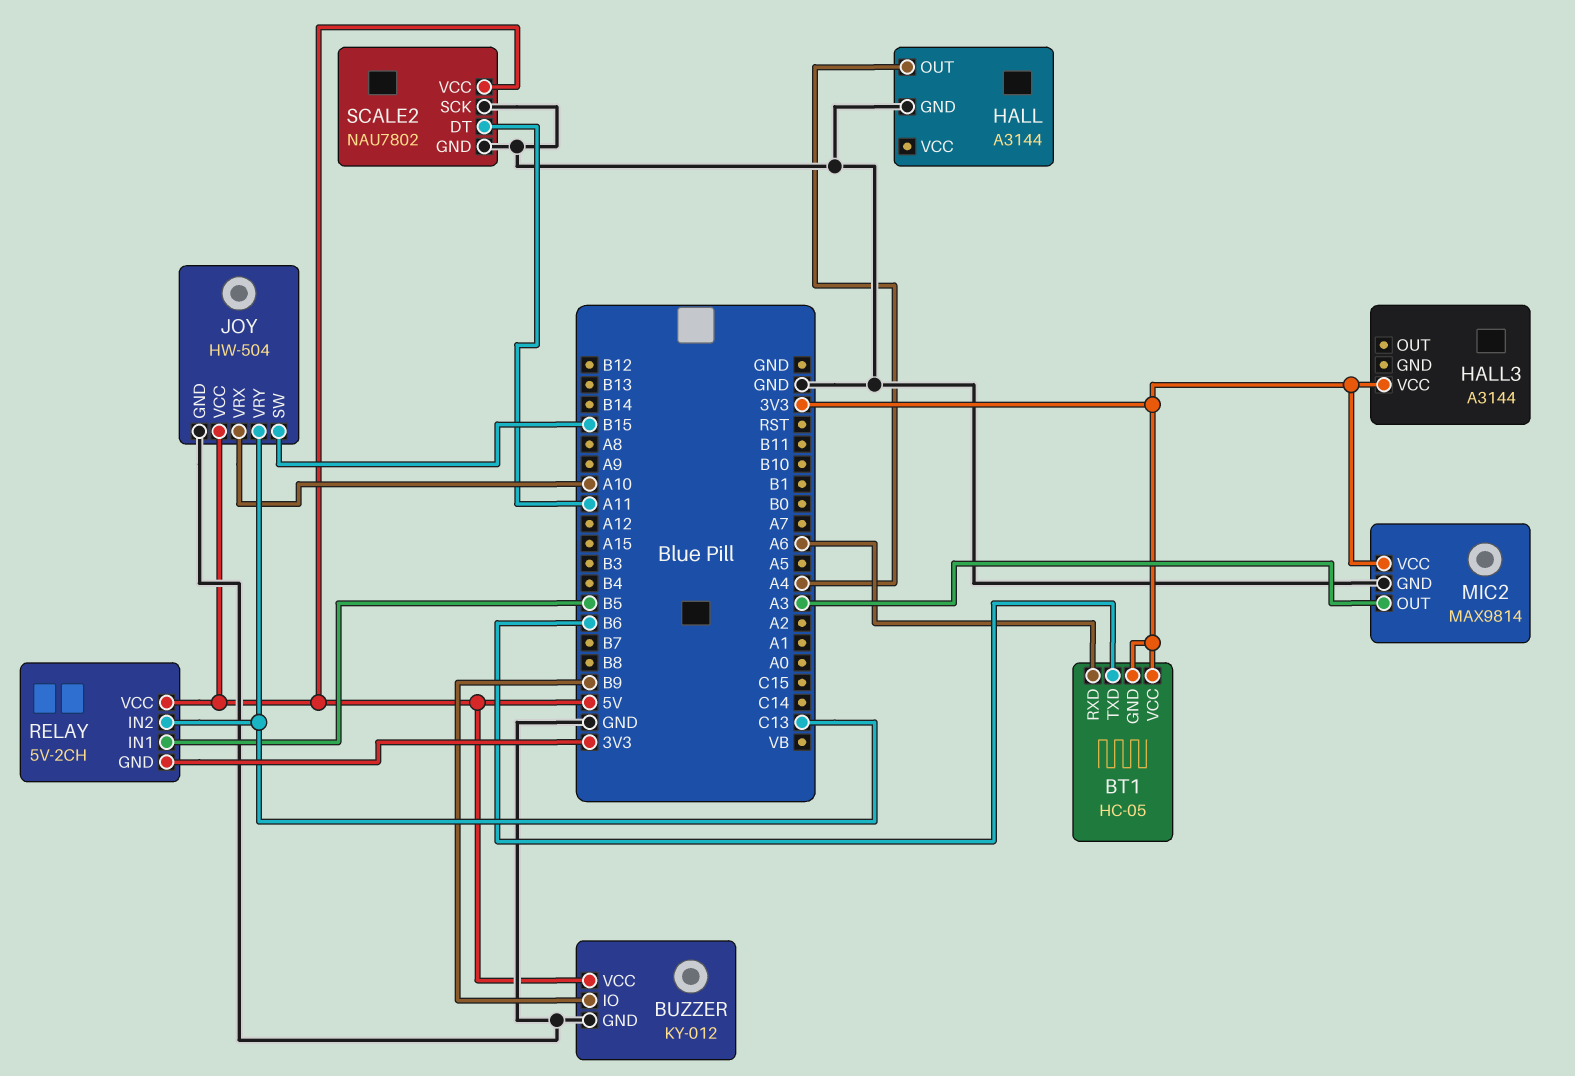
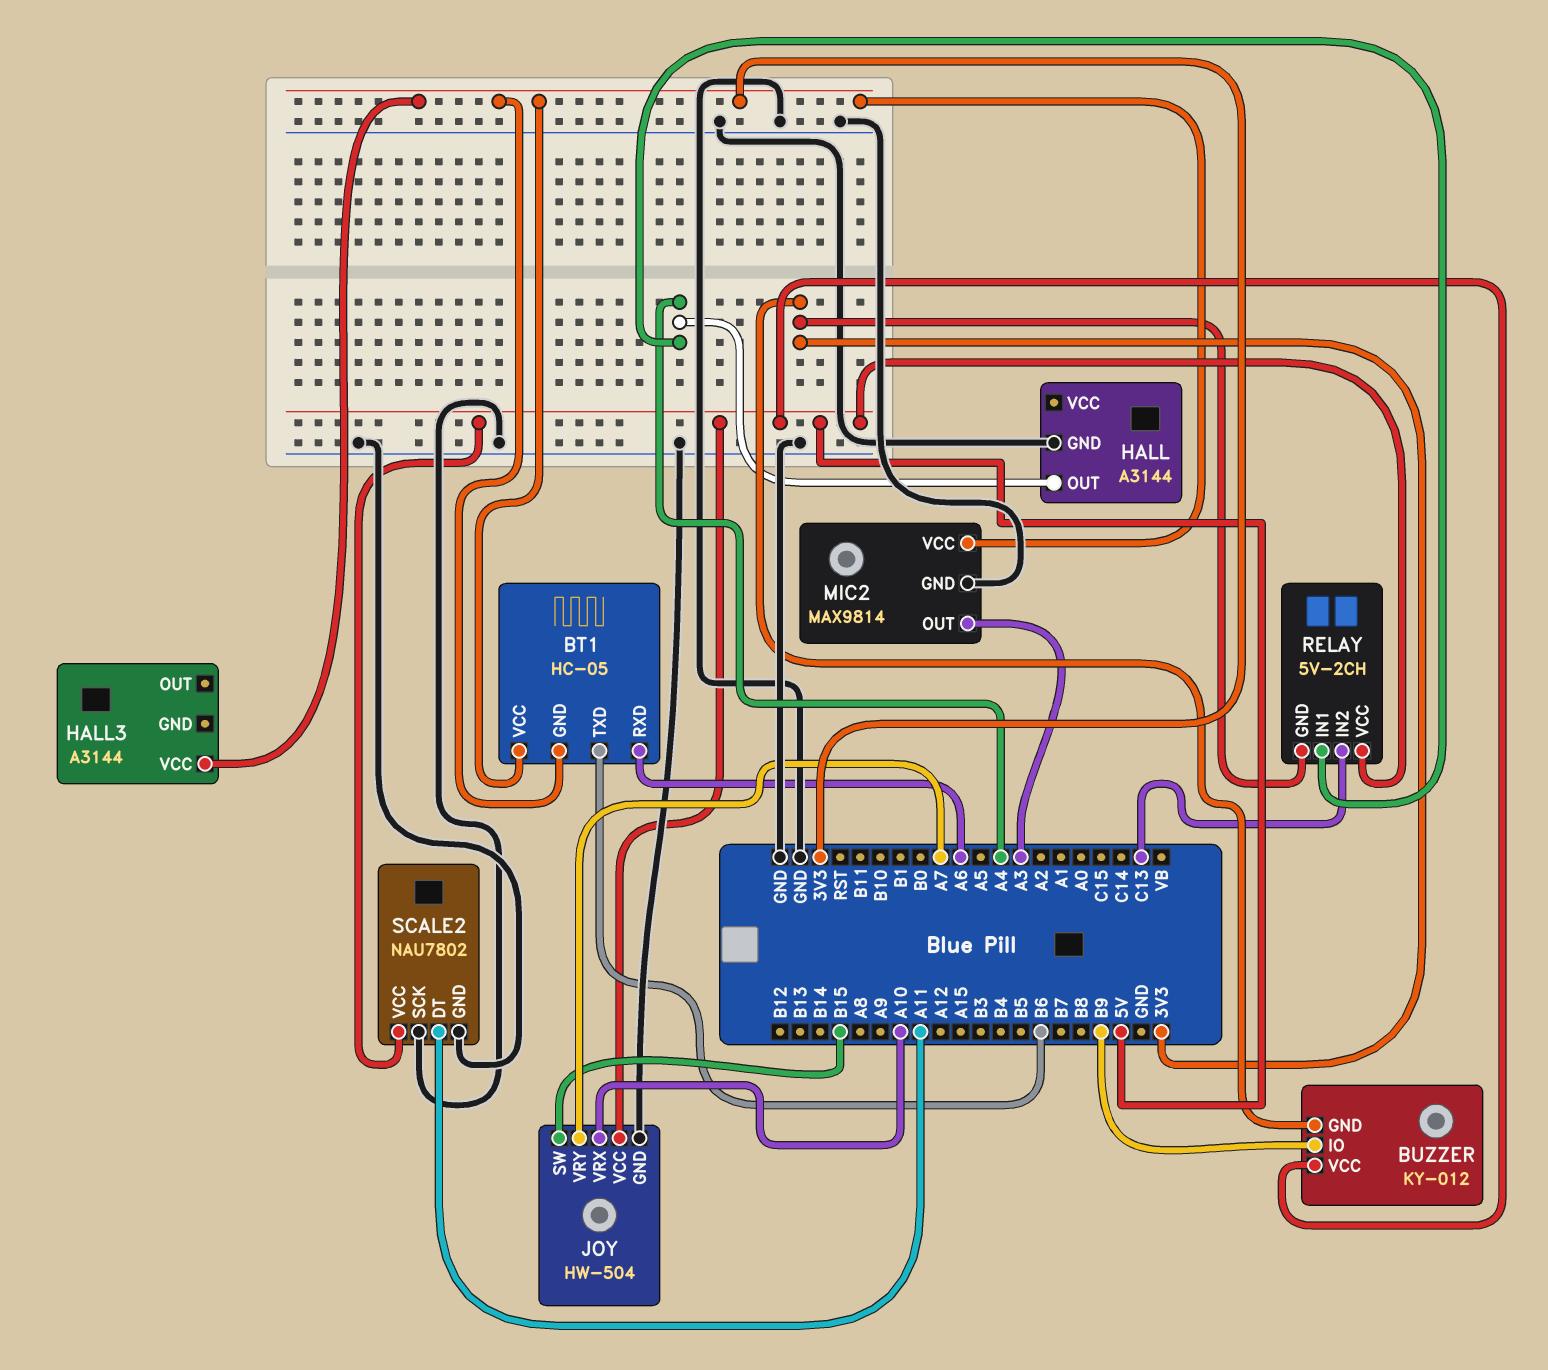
BUZZER pin GND: GND -> 3V3
JOY pin VRY: C13 -> A7
RELAY pin IN1: B5 -> A4

